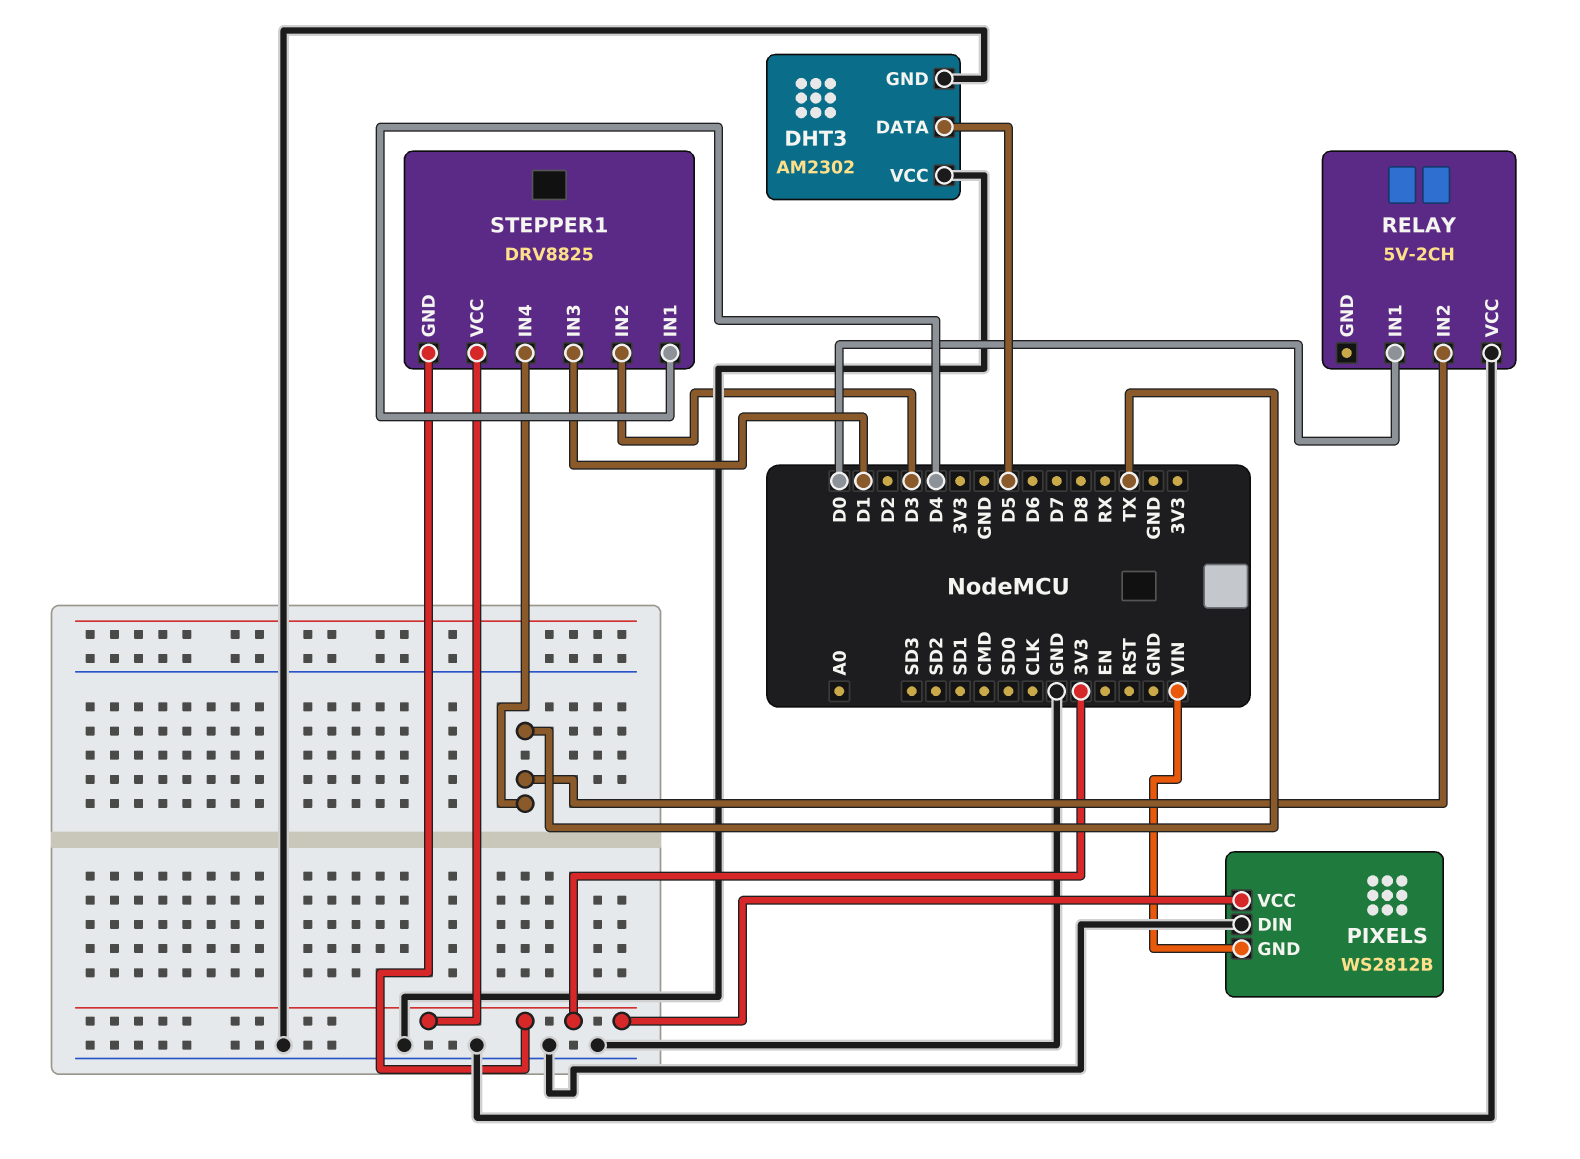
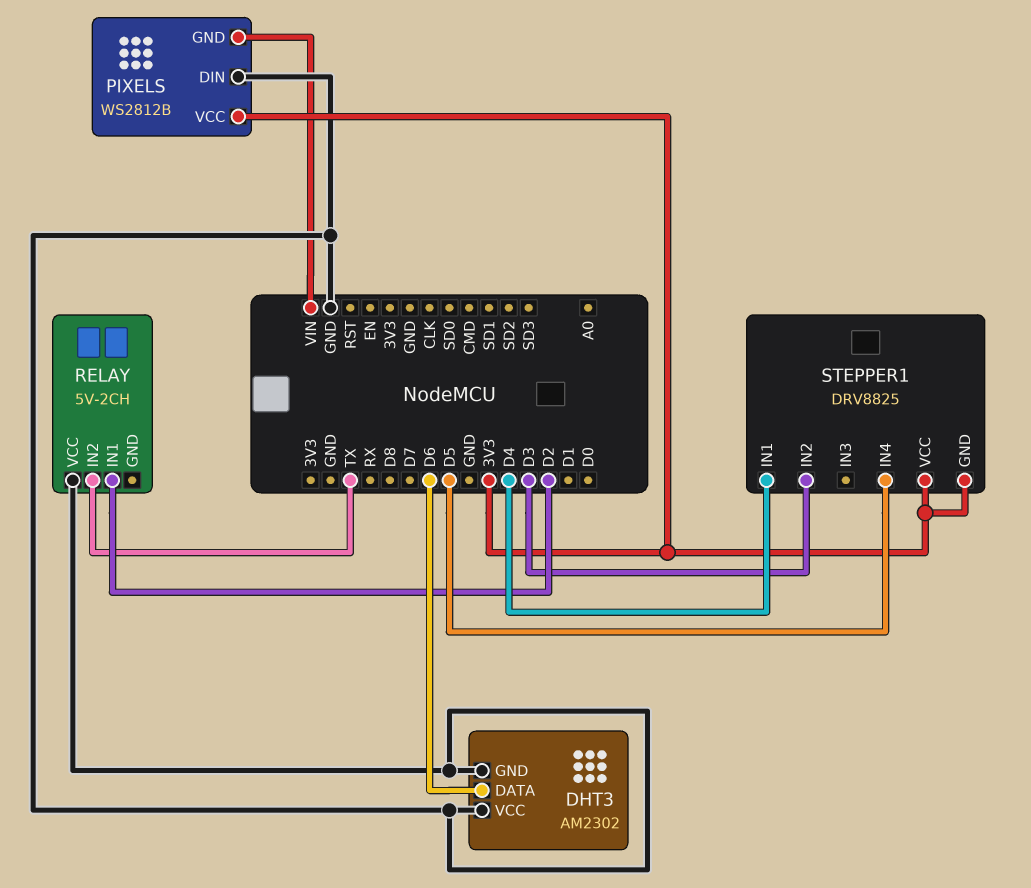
DHT3 pin DATA: D5 -> D6
RELAY pin IN1: D0 -> D2
STEPPER1 pin IN3: D1 -> none
STEPPER1 pin IN4: TX -> D5

